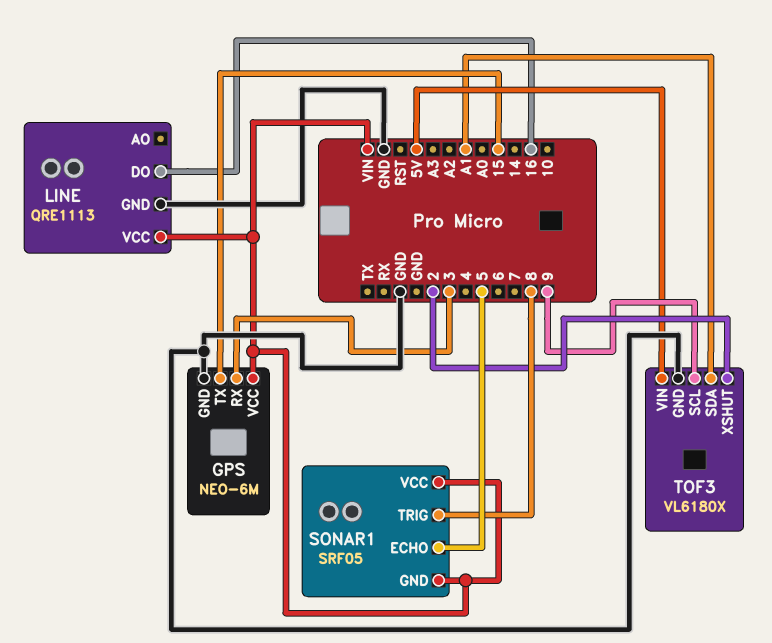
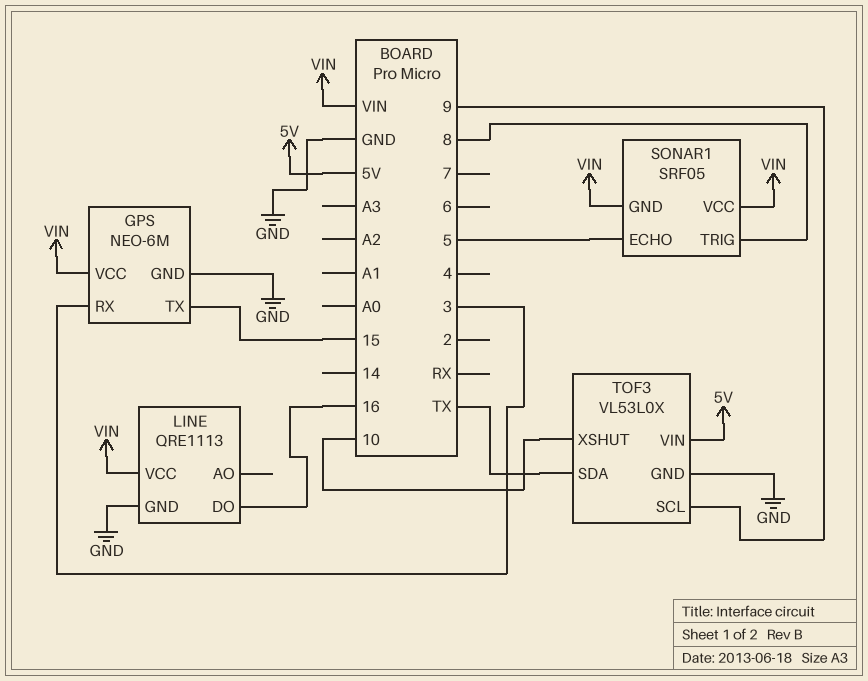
TOF3: VL6180X -> VL53L0X
TOF3 pin SDA: A1 -> TX
TOF3 pin XSHUT: 2 -> 10

